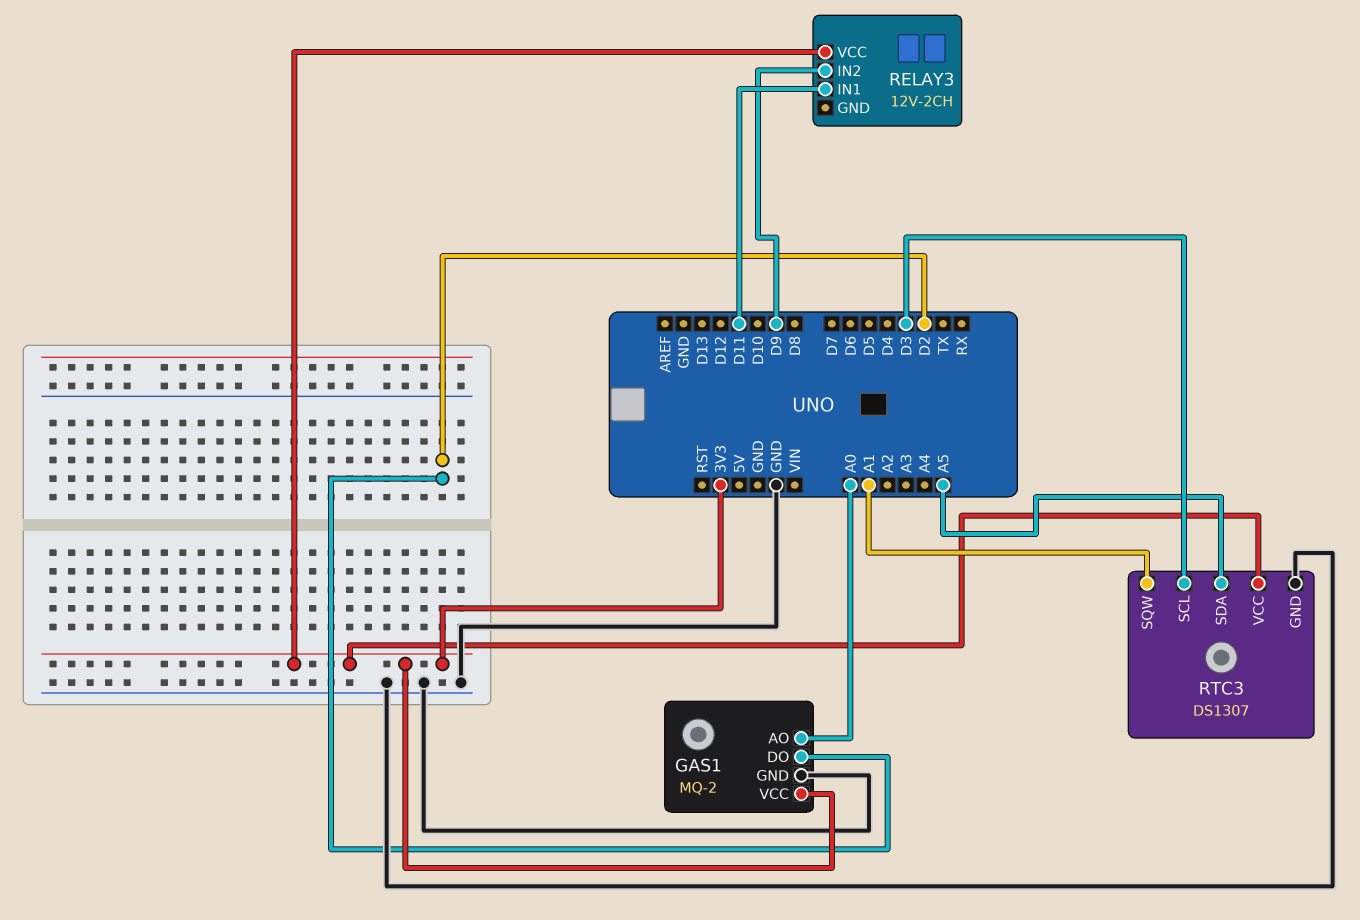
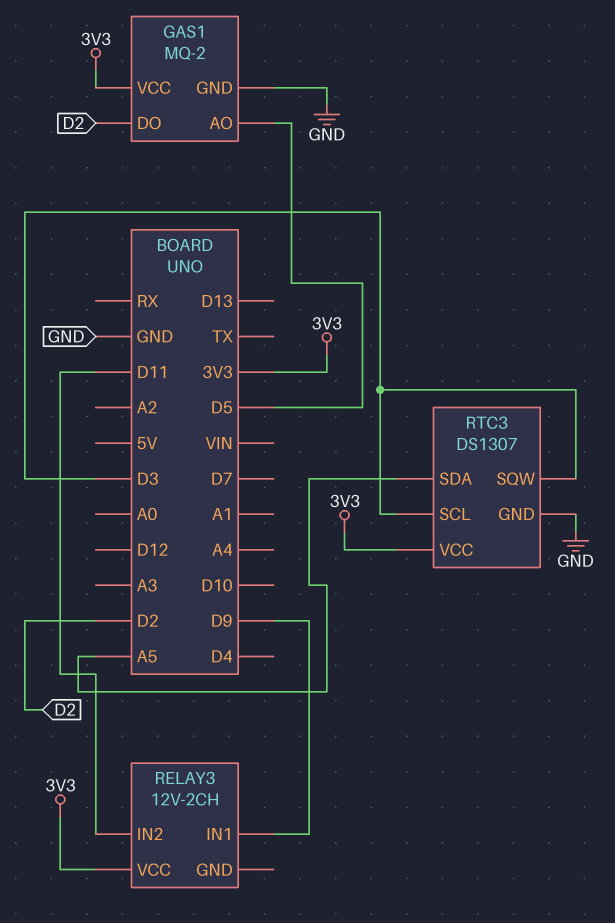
GAS1 pin AO: A0 -> D5
RELAY3 pin IN1: D11 -> D9
RELAY3 pin IN2: D9 -> D11
RTC3 pin SQW: A1 -> D3

